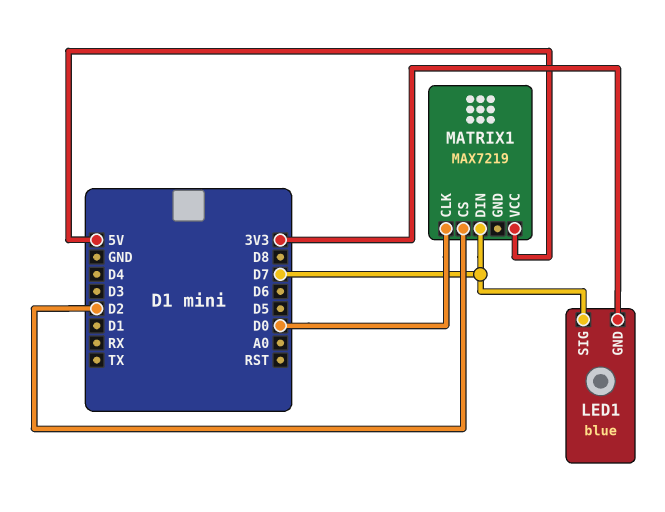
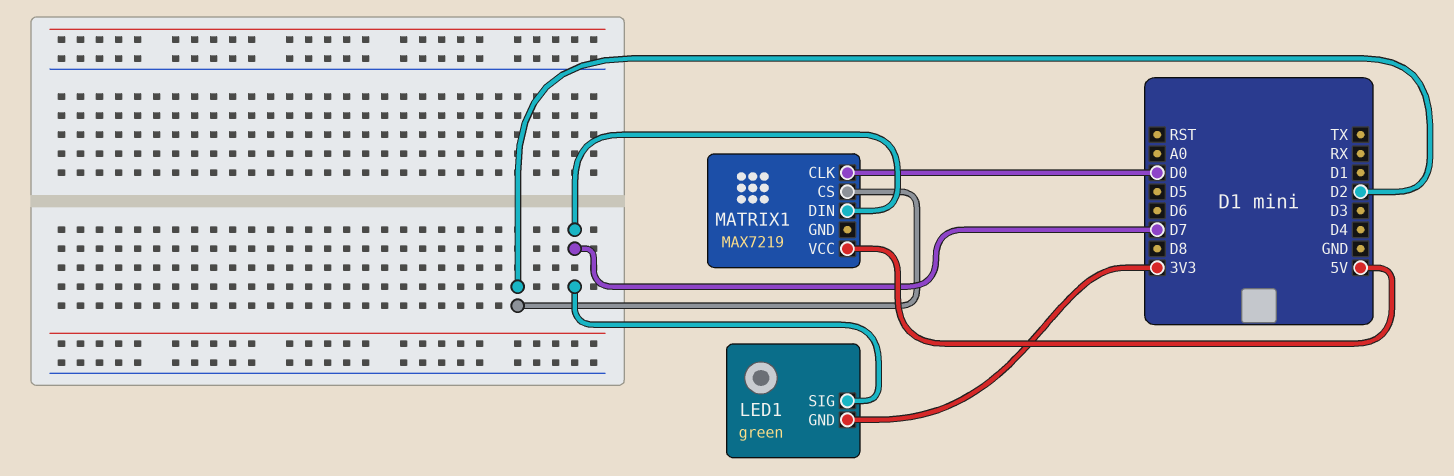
LED1: blue -> green

